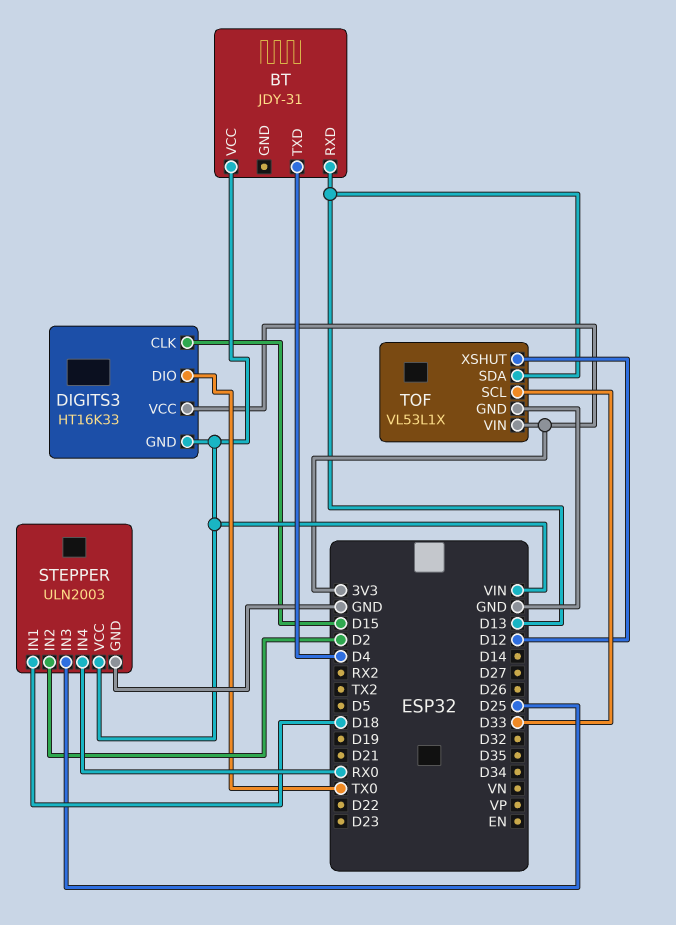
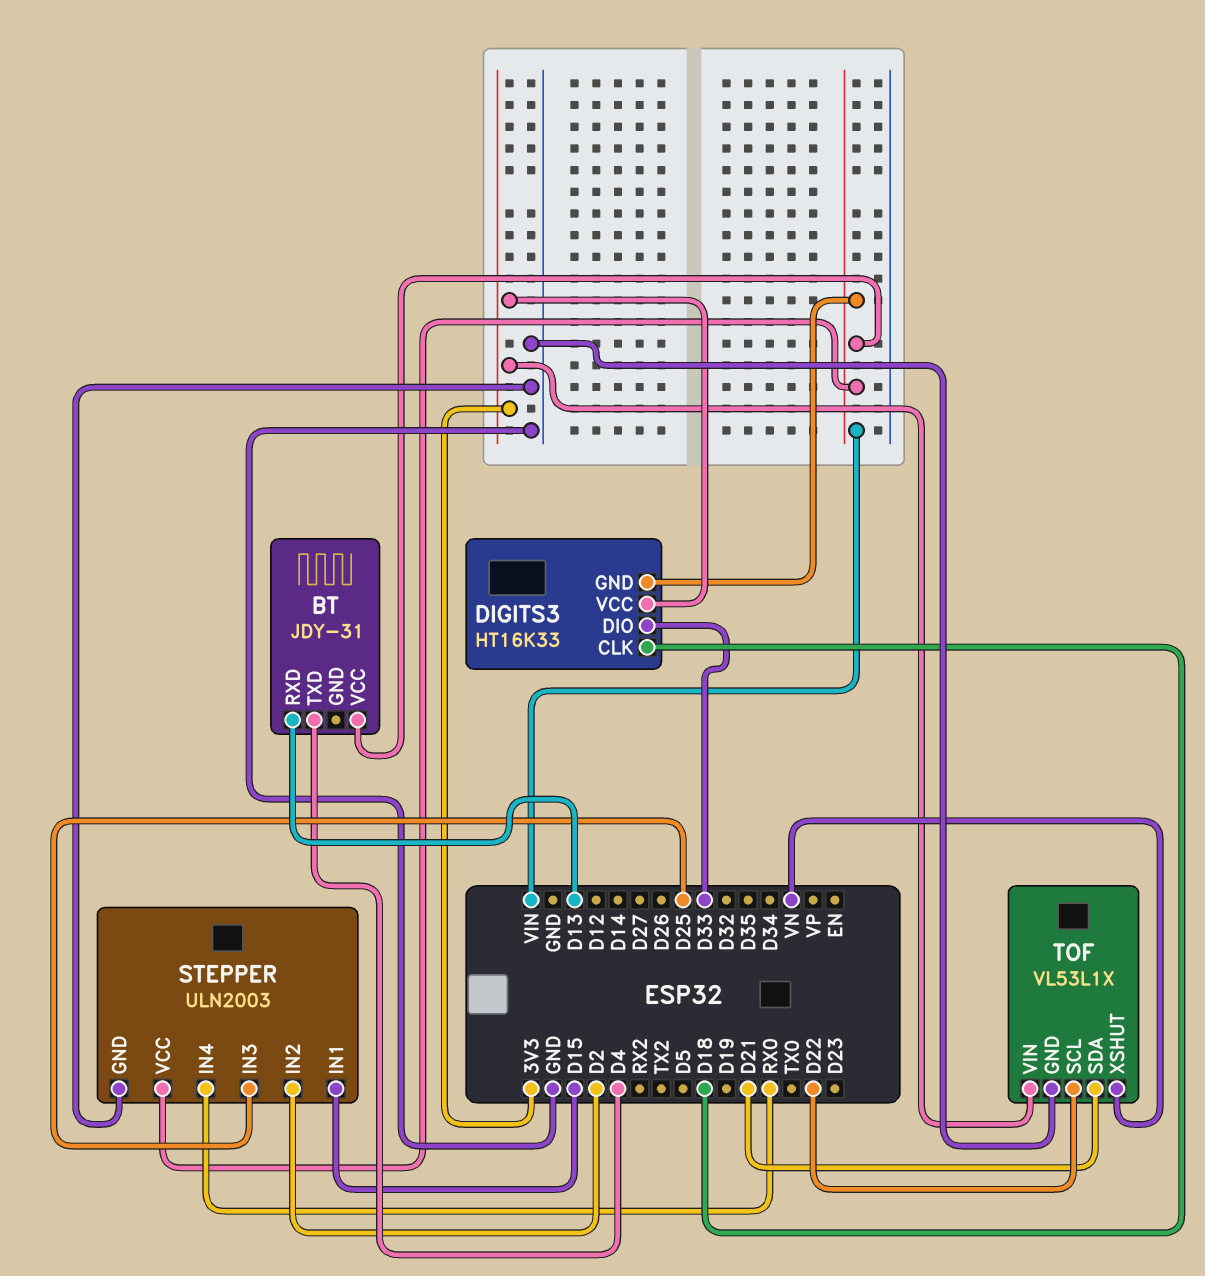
DIGITS3 pin CLK: D15 -> D18
DIGITS3 pin DIO: TX0 -> D33
STEPPER pin IN1: D18 -> D15
TOF pin SCL: D33 -> D22
TOF pin SDA: D13 -> D21
TOF pin XSHUT: D12 -> VN

